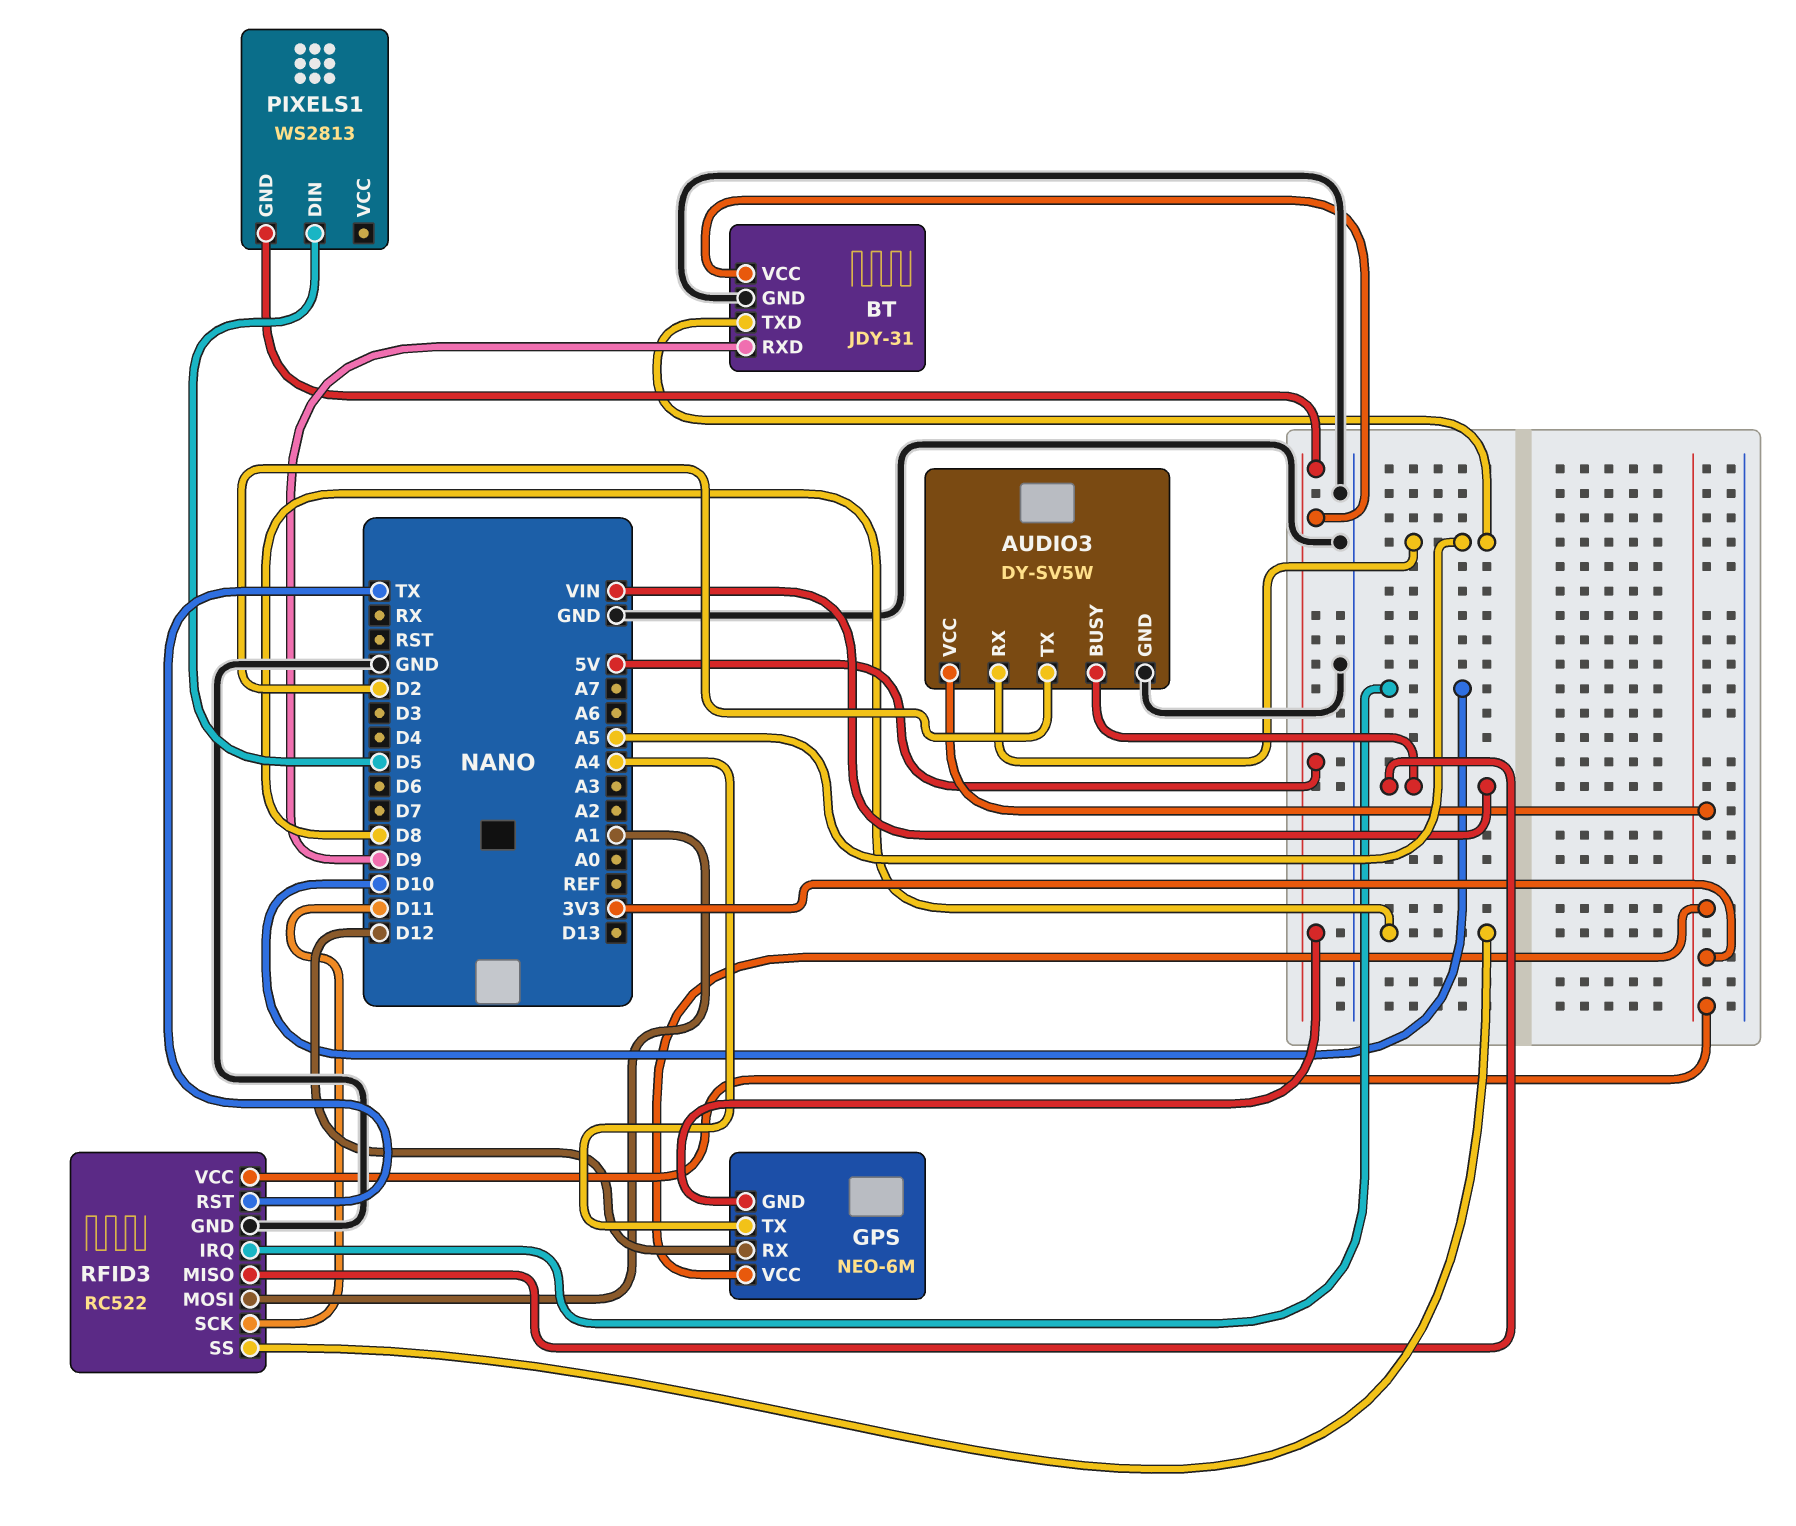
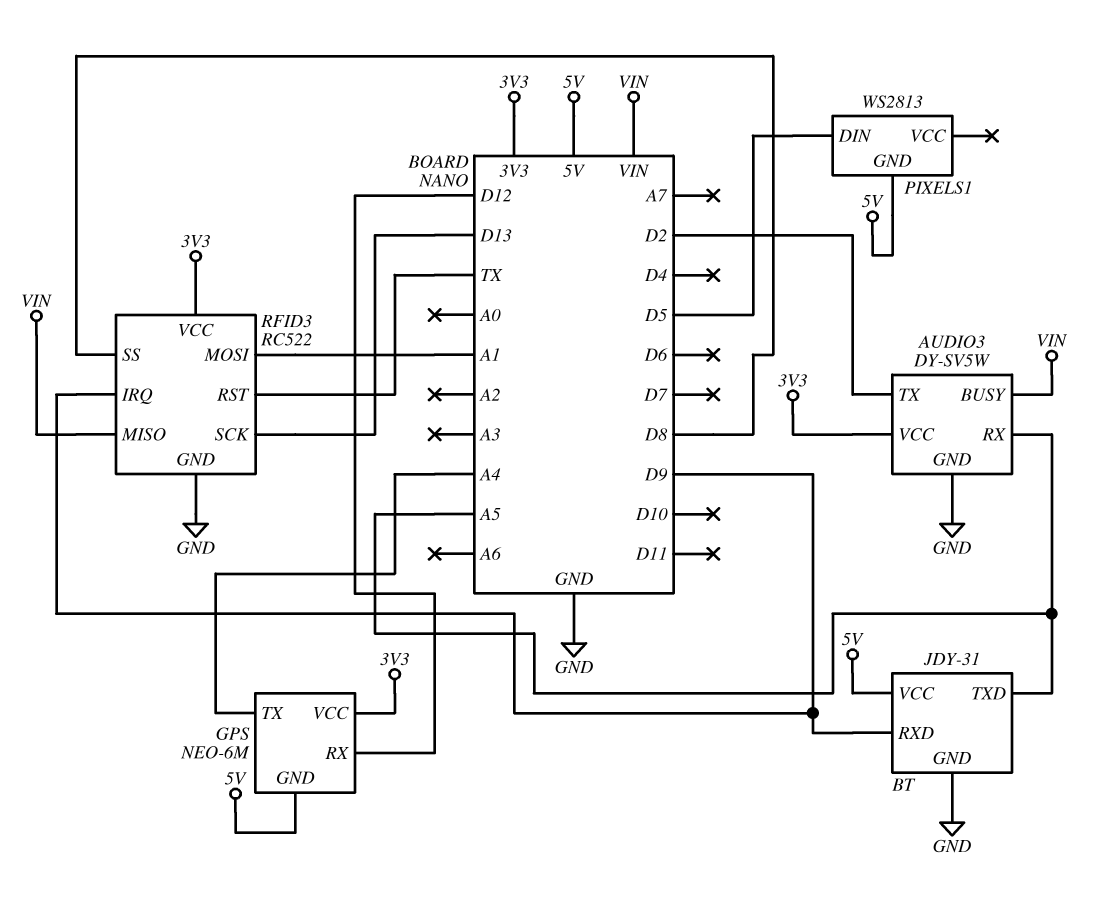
RFID3 pin IRQ: D10 -> D9
RFID3 pin SCK: D11 -> D13

